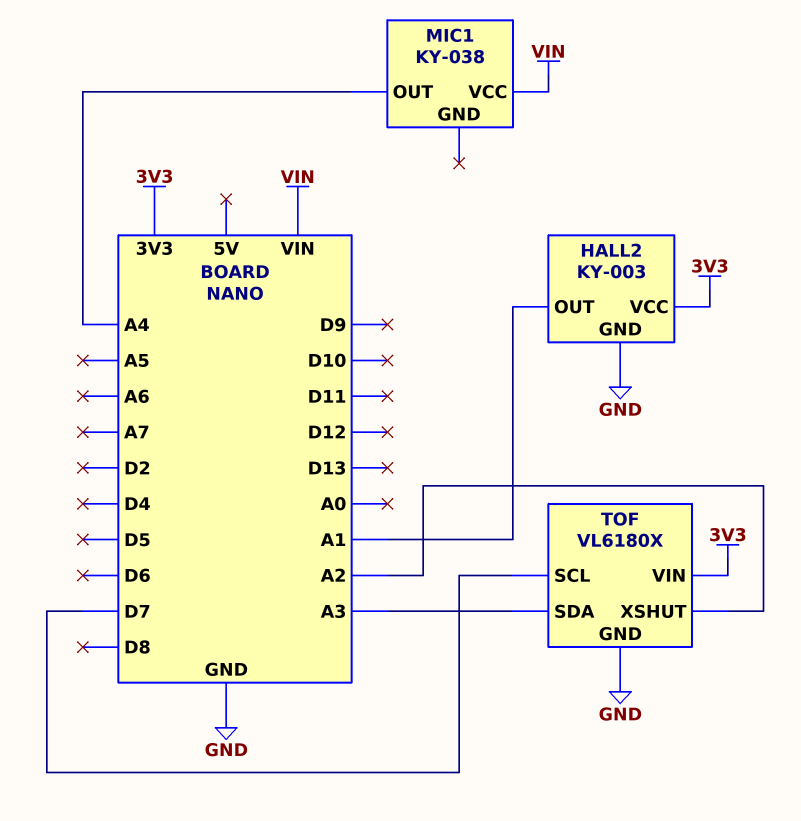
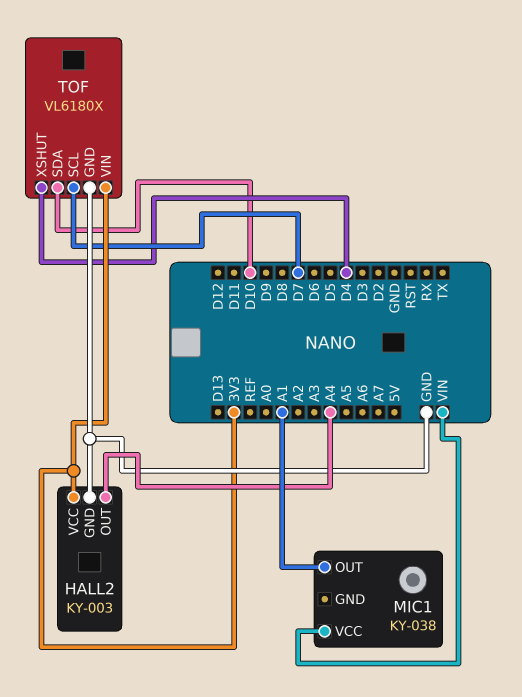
HALL2 pin OUT: A1 -> A4
MIC1 pin OUT: A4 -> A1
TOF pin SDA: A3 -> D10
TOF pin XSHUT: A2 -> D4

